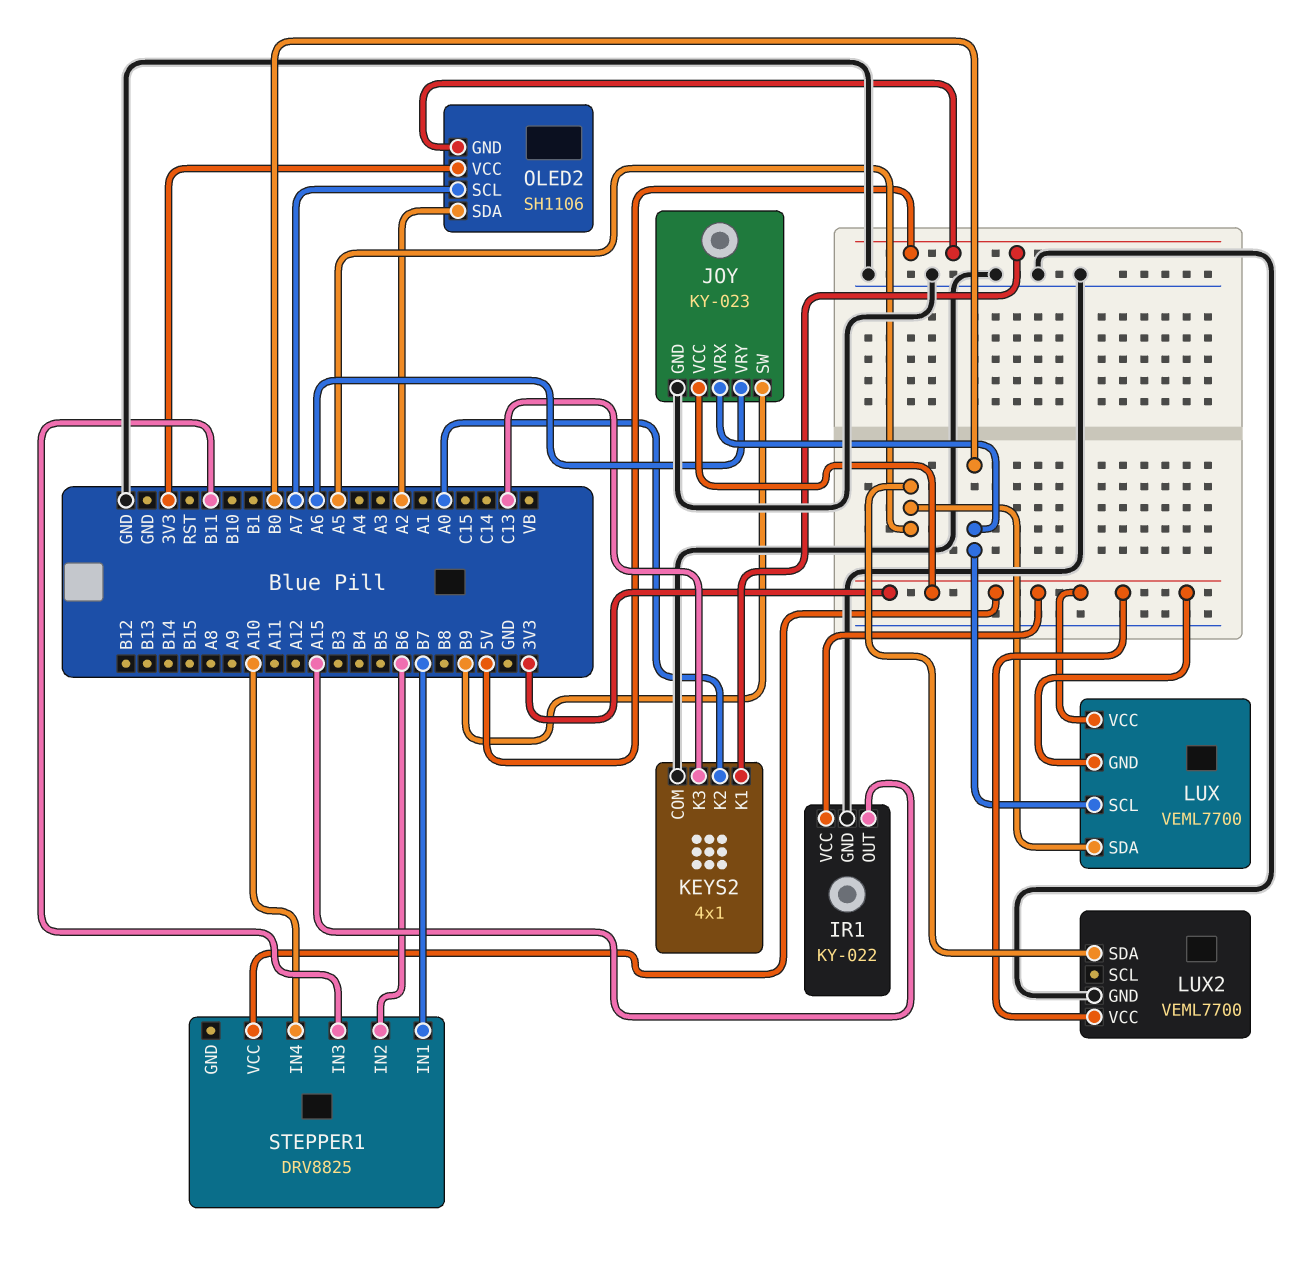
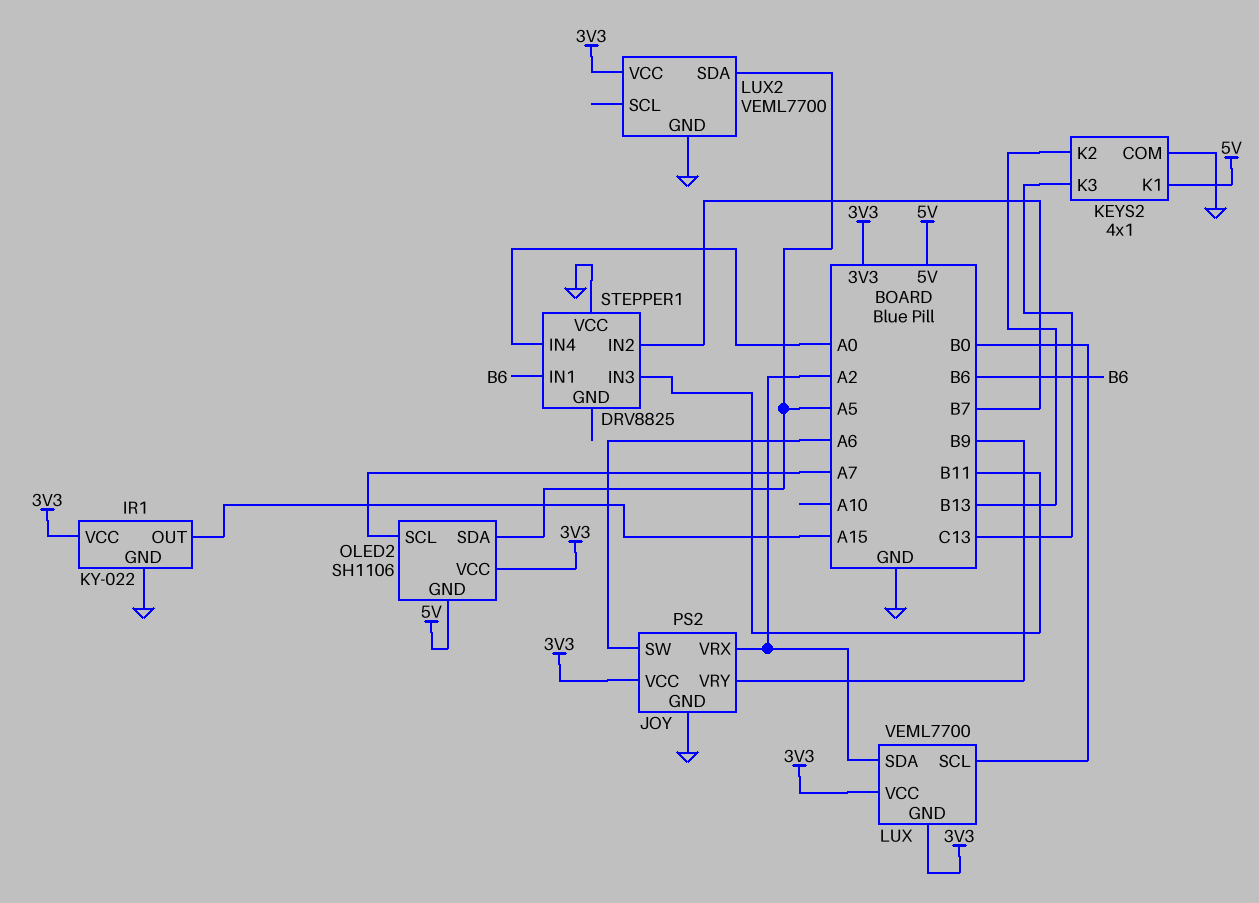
JOY: KY-023 -> PS2
JOY pin SW: B9 -> A6
JOY pin VRX: B0 -> A2
JOY pin VRY: A6 -> B9
KEYS2 pin K2: A0 -> B13
LUX pin SDA: A5 -> A2
OLED2 pin SDA: A2 -> A5
STEPPER1 pin IN1: B7 -> B6
STEPPER1 pin IN2: B6 -> B7
STEPPER1 pin IN4: A10 -> A0
STEPPER1 pin VCC: 3V3 -> GND

